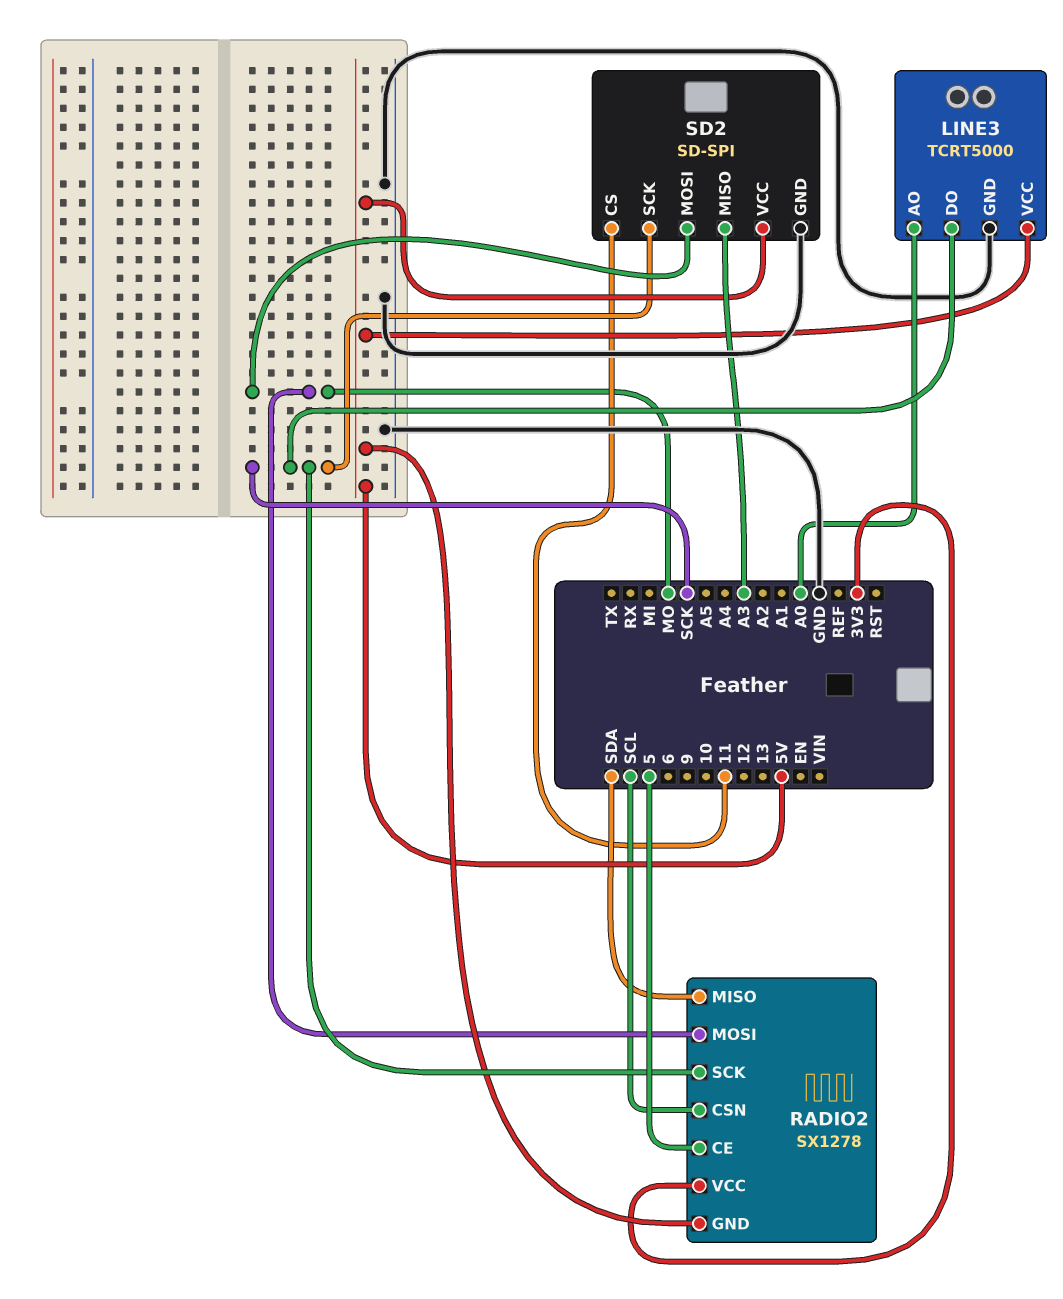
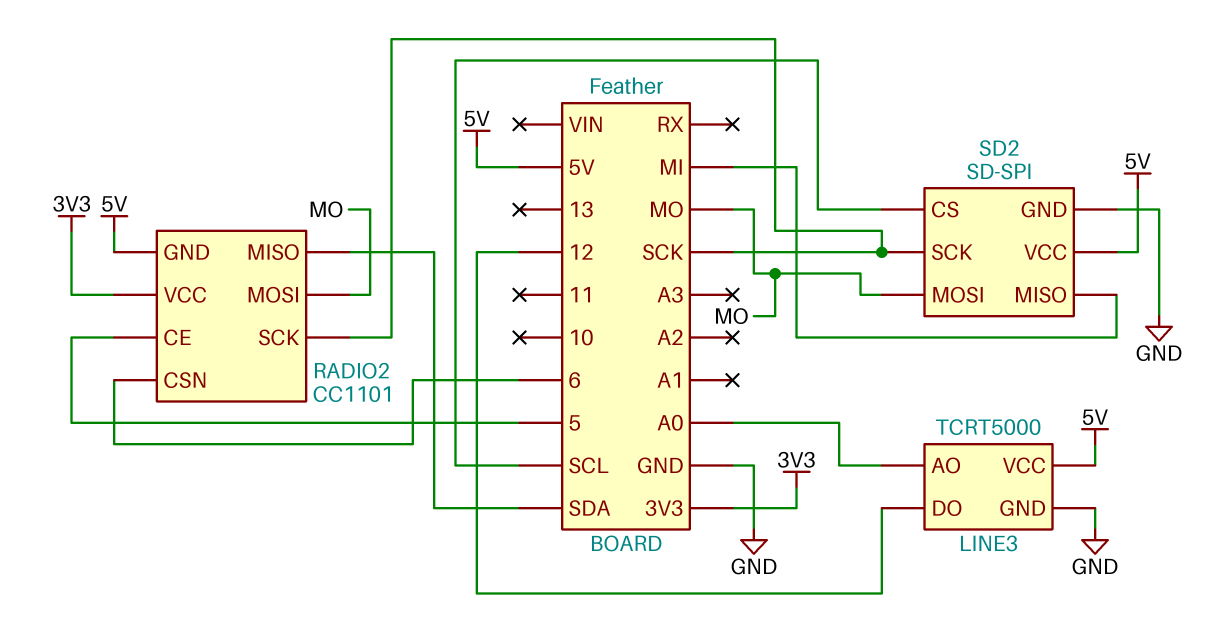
LINE3 pin DO: SCK -> 12
RADIO2: SX1278 -> CC1101
RADIO2 pin CSN: SCL -> 6
SD2 pin CS: 11 -> SCL
SD2 pin MISO: A3 -> MI

